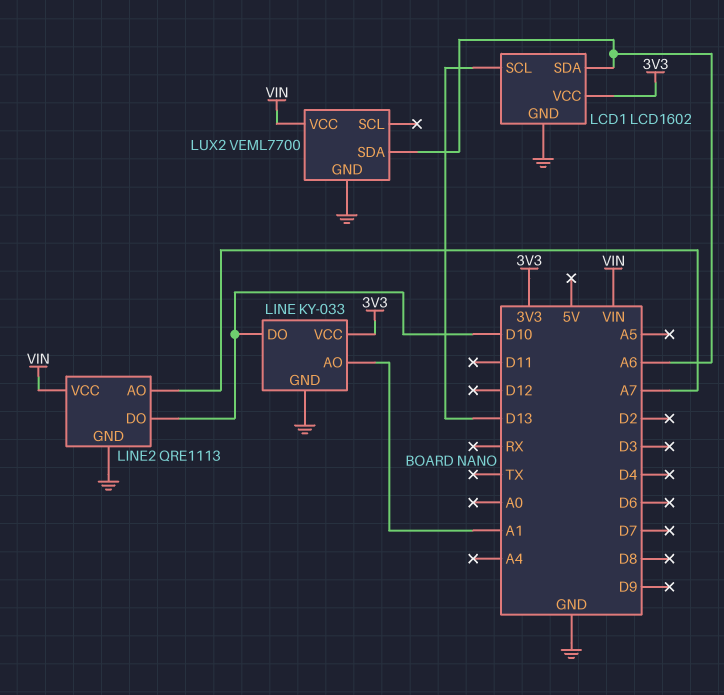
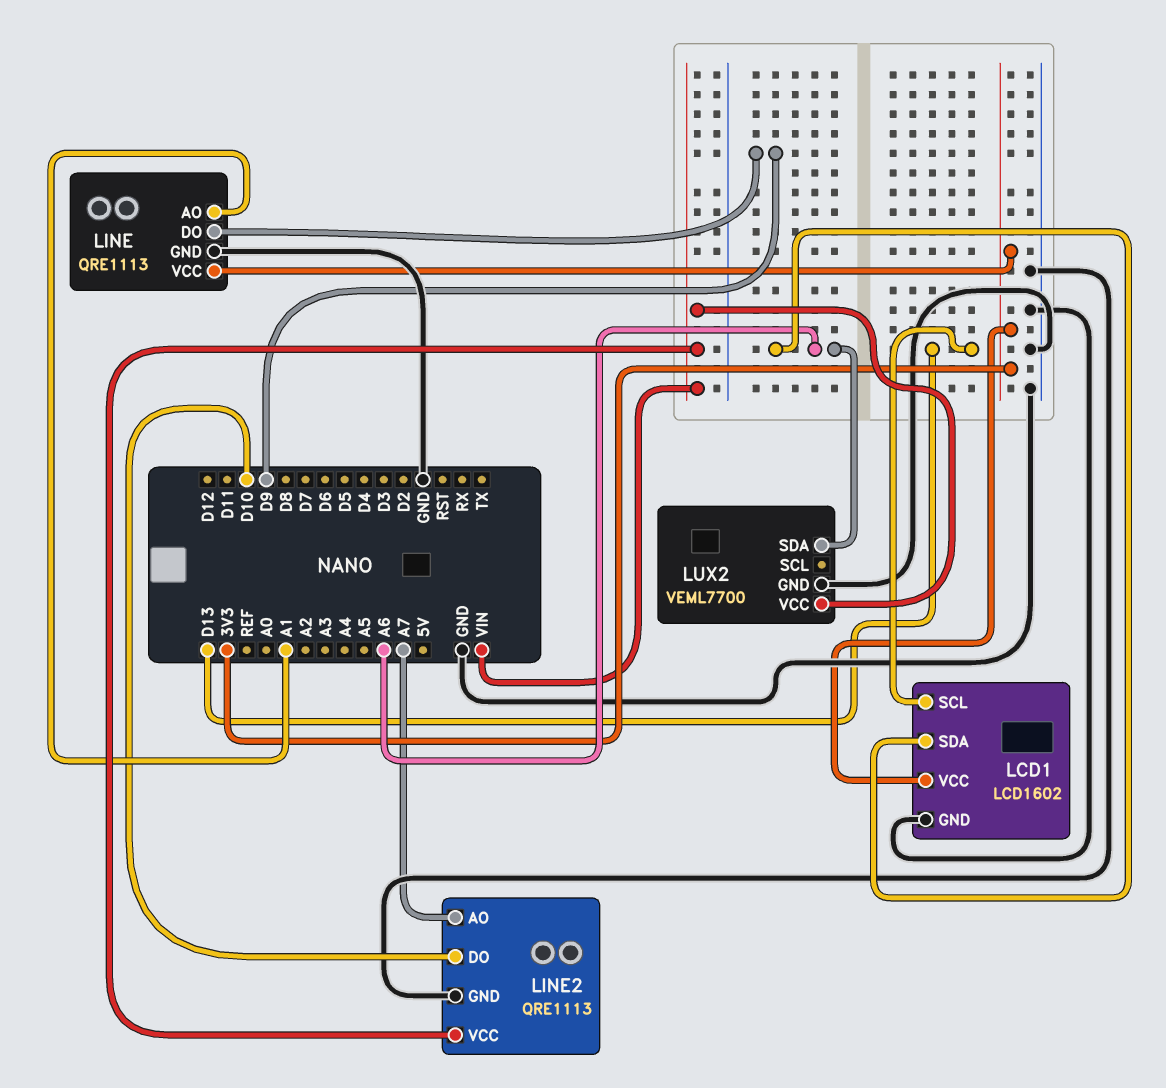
LINE: KY-033 -> QRE1113
LINE pin DO: D10 -> D9

